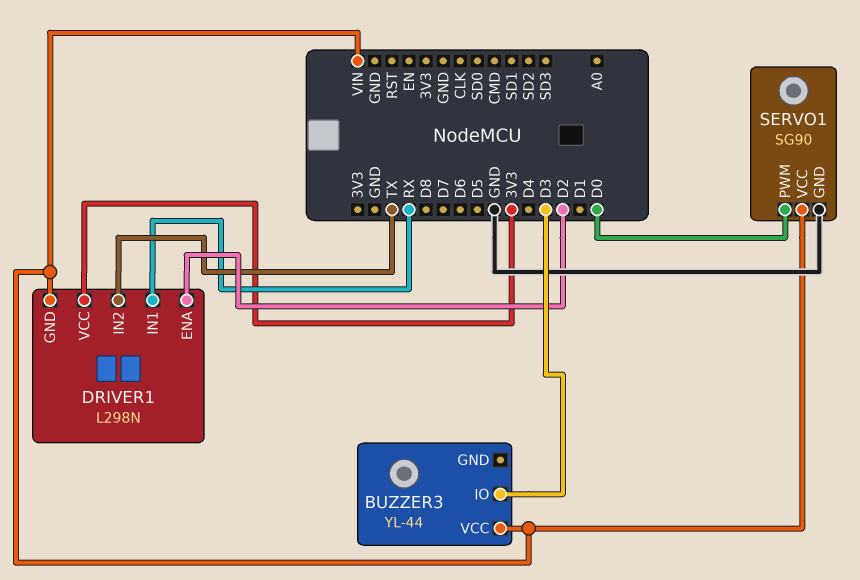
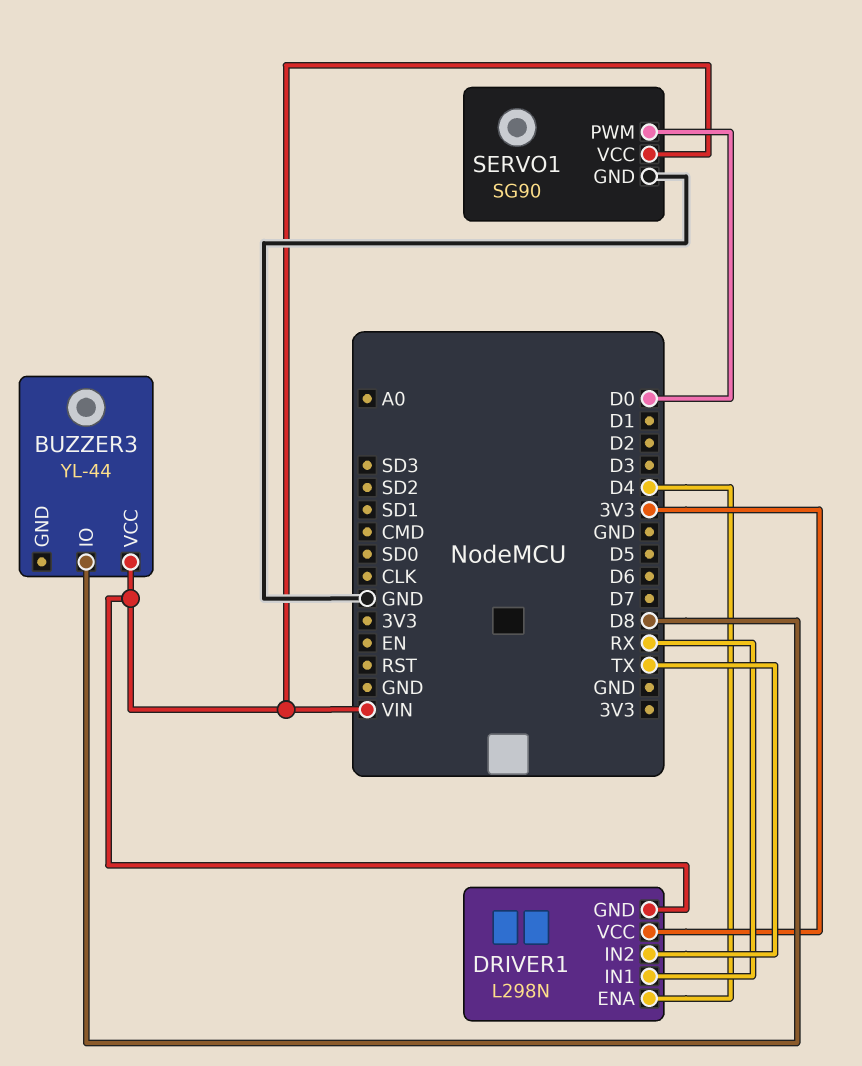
BUZZER3 pin IO: D3 -> D8
DRIVER1 pin ENA: D2 -> D4

